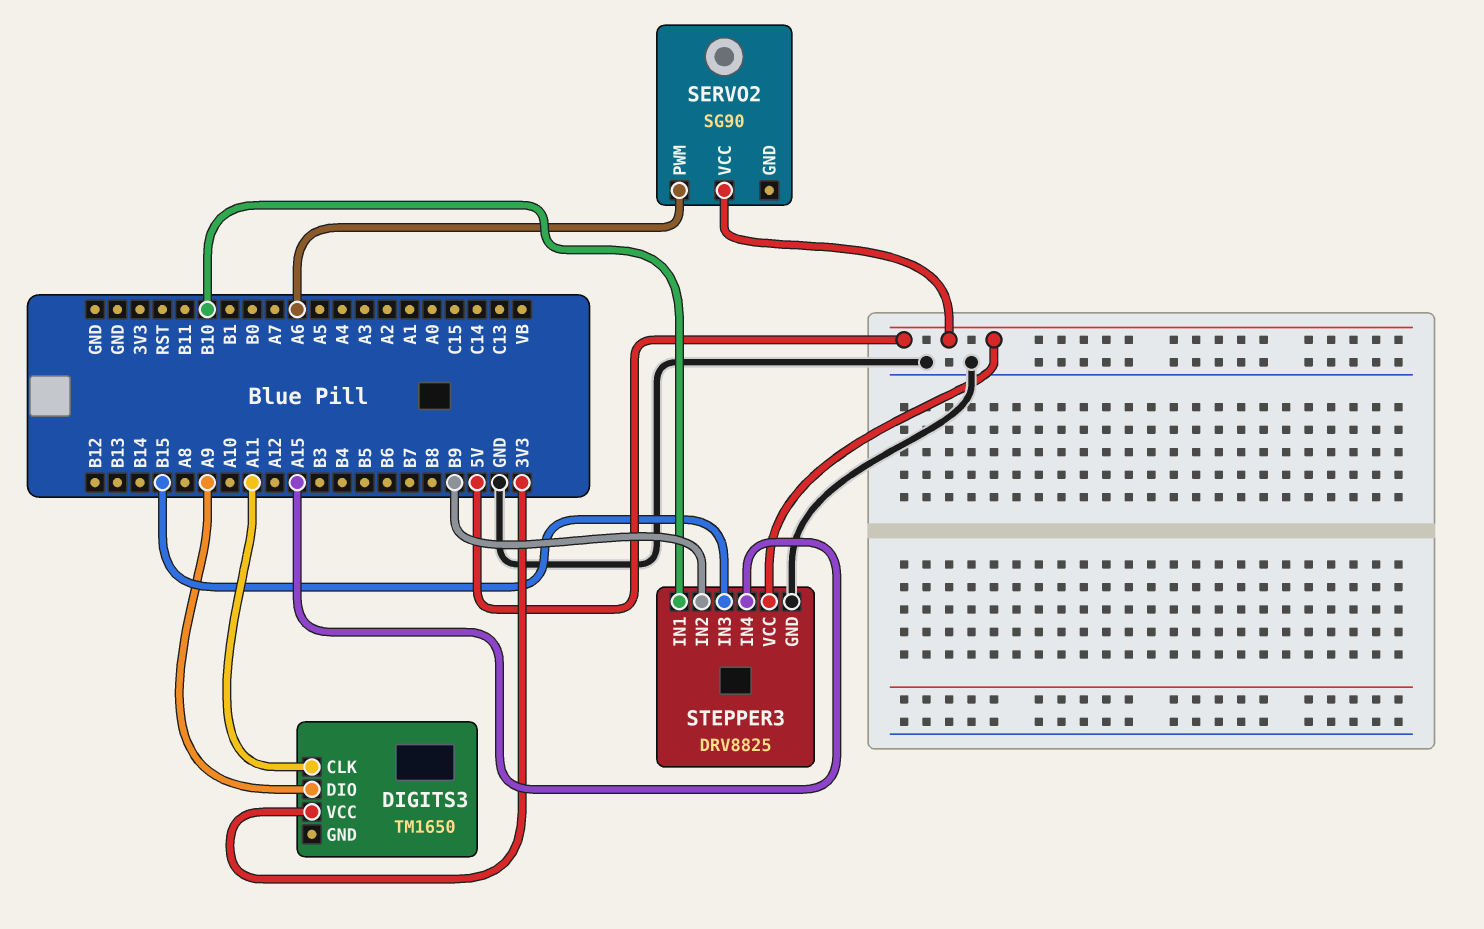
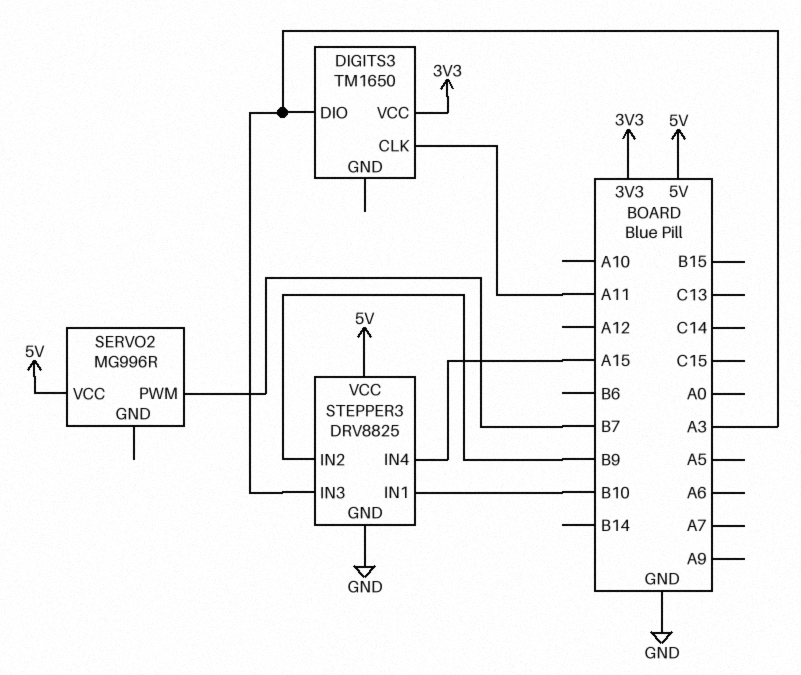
DIGITS3 pin DIO: A9 -> A3
SERVO2: SG90 -> MG996R
SERVO2 pin PWM: A6 -> B7
STEPPER3 pin IN3: B15 -> A3

